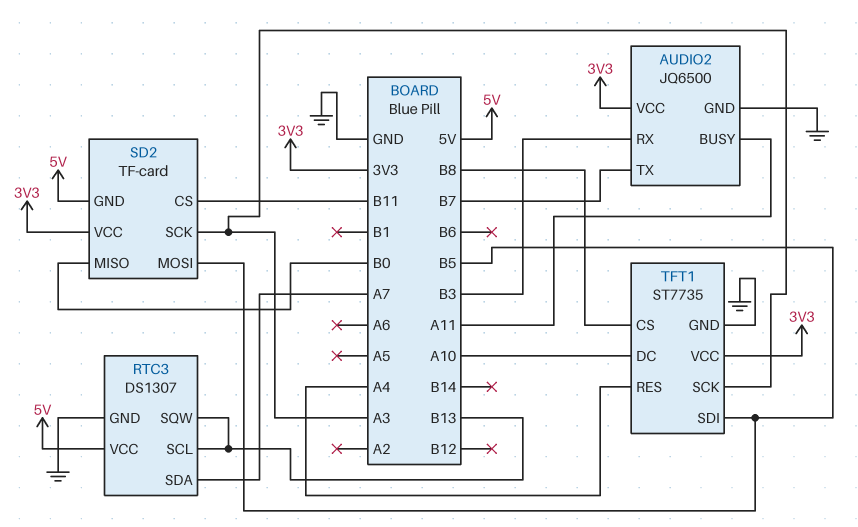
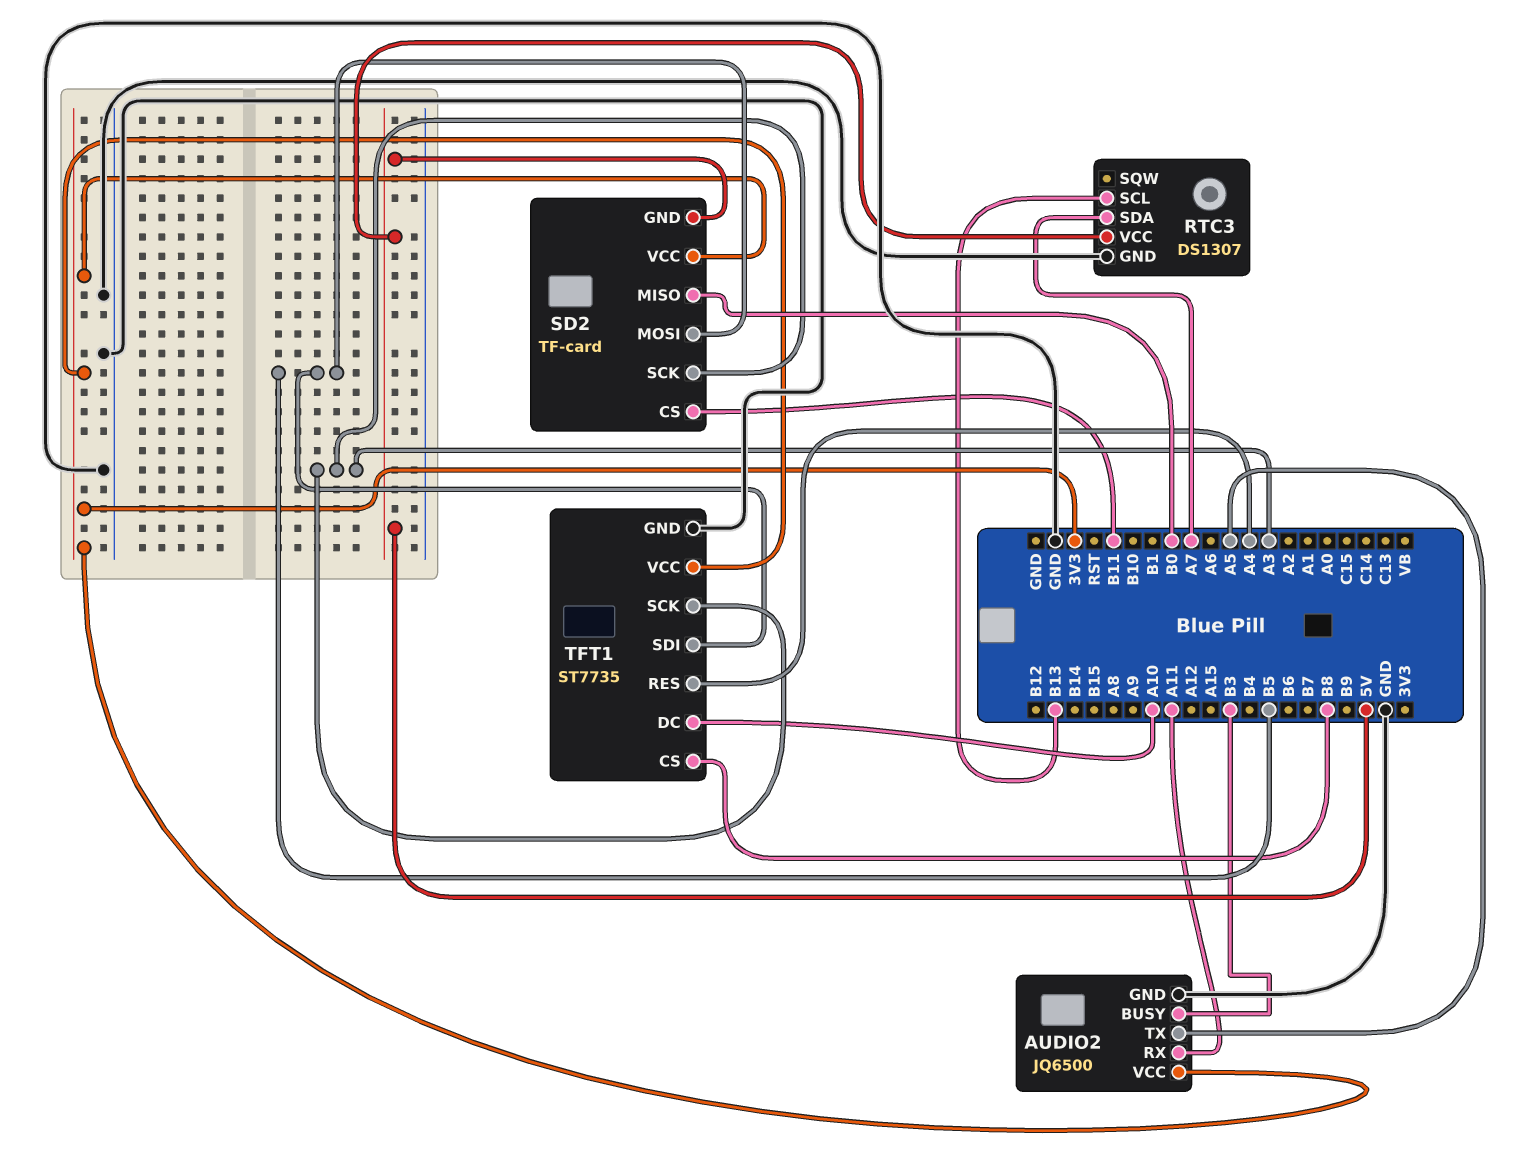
AUDIO2 pin BUSY: A11 -> B3
AUDIO2 pin RX: B3 -> A11
AUDIO2 pin TX: B7 -> A5
RTC3 pin SQW: B13 -> none

